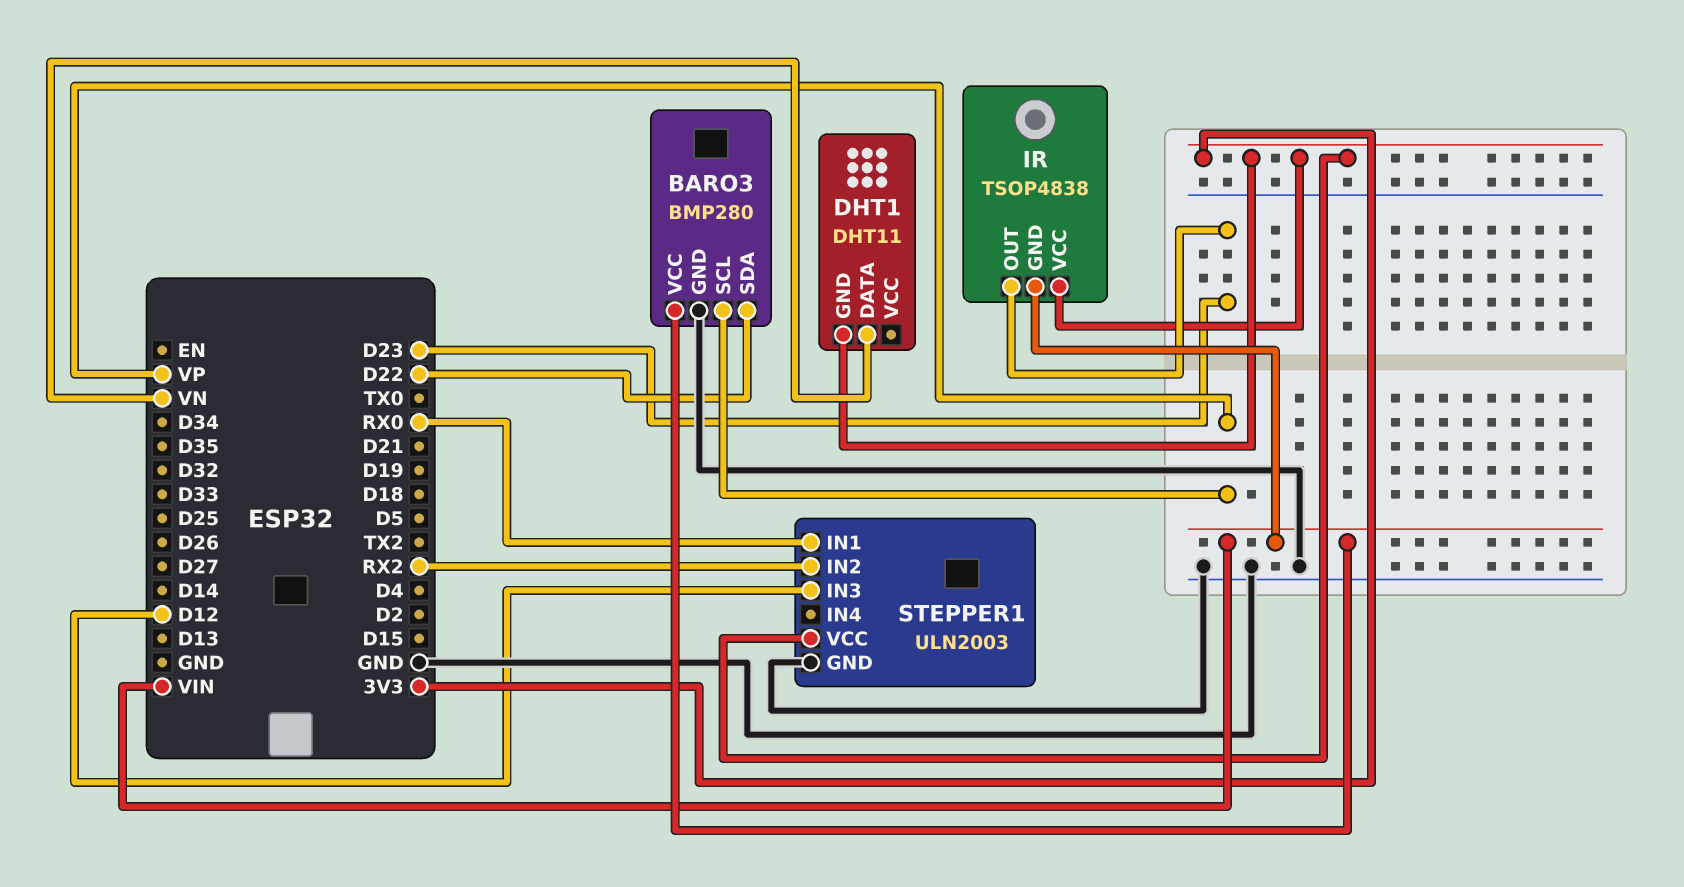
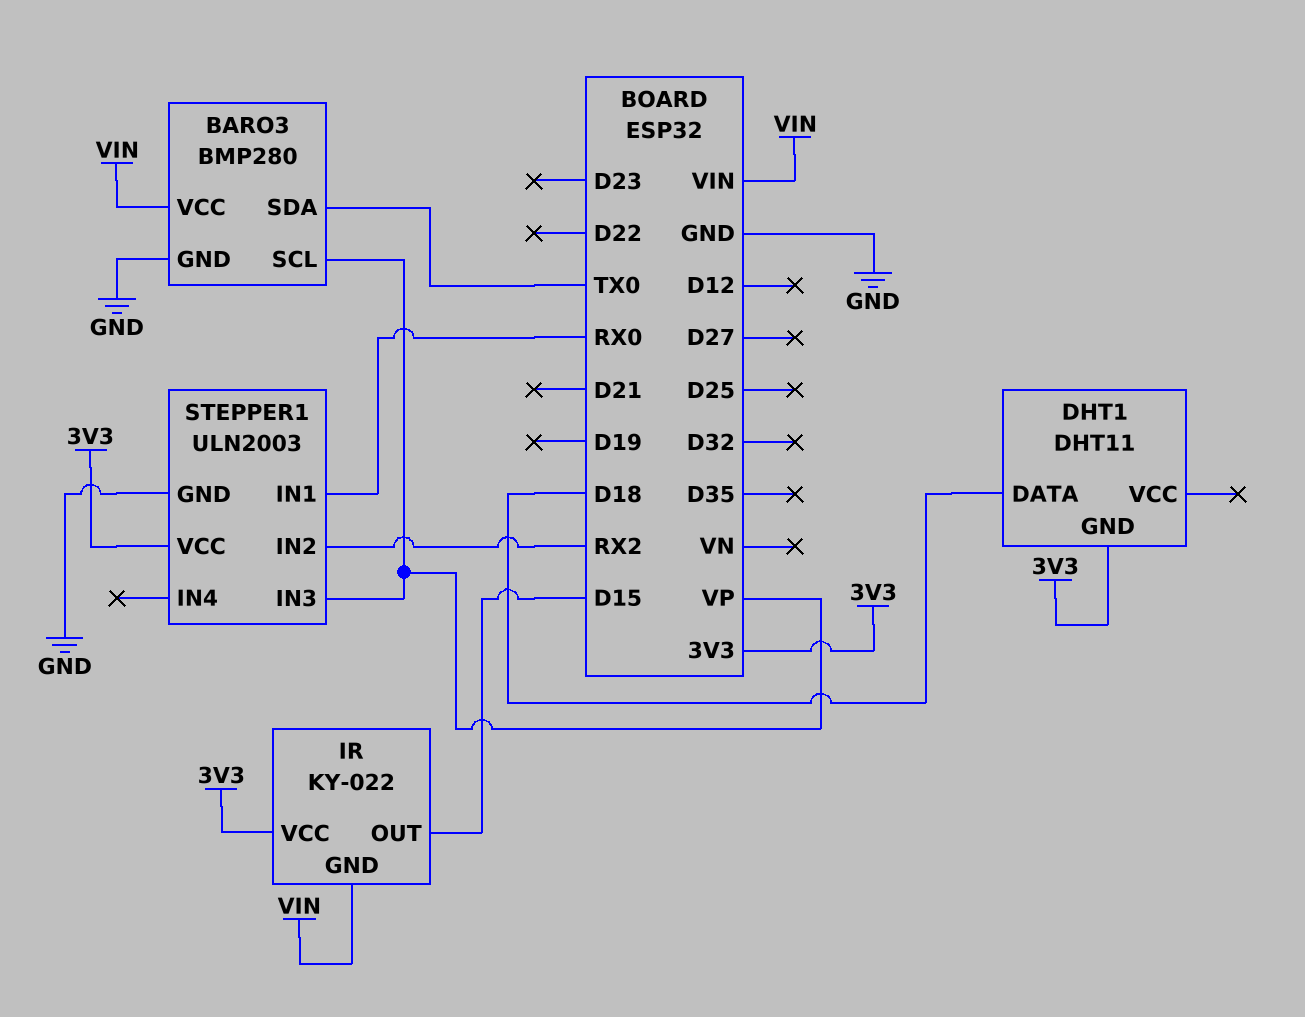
BARO3 pin SDA: D22 -> TX0
DHT1 pin DATA: VN -> D18
IR: TSOP4838 -> KY-022
IR pin OUT: D23 -> D15
STEPPER1 pin IN3: D12 -> VP

